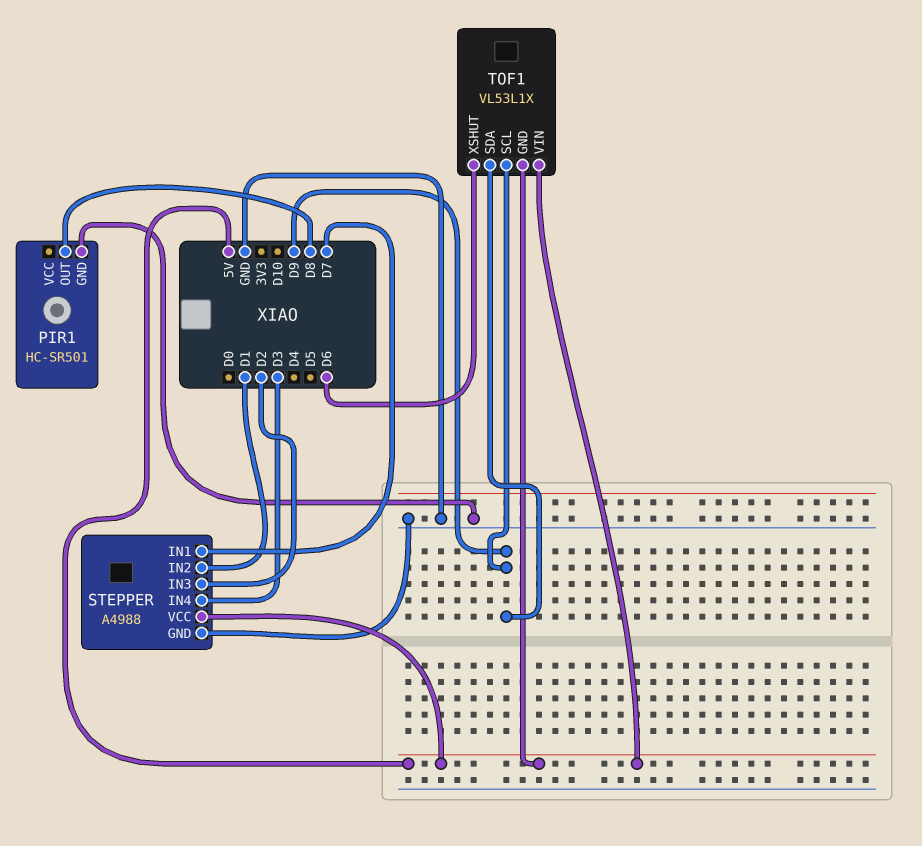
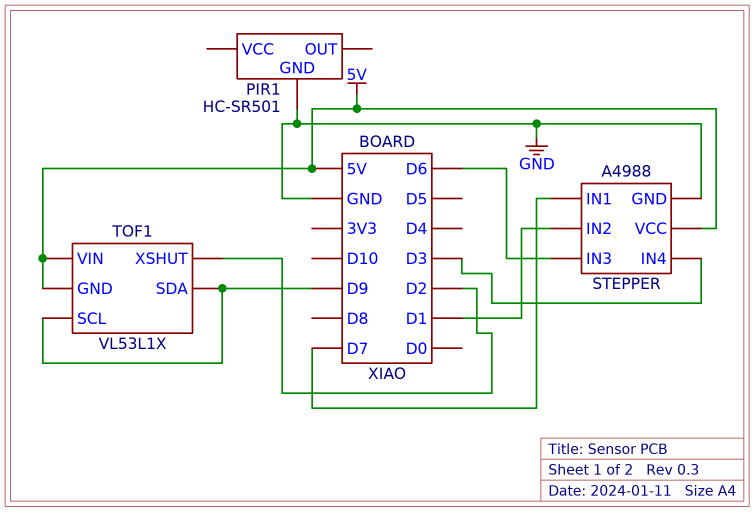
PIR1 pin OUT: D8 -> none
STEPPER pin IN3: D2 -> D6
TOF1 pin XSHUT: D6 -> D2

